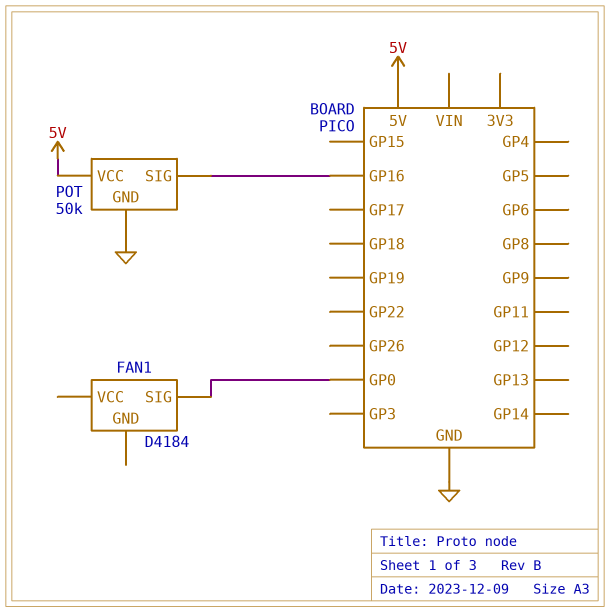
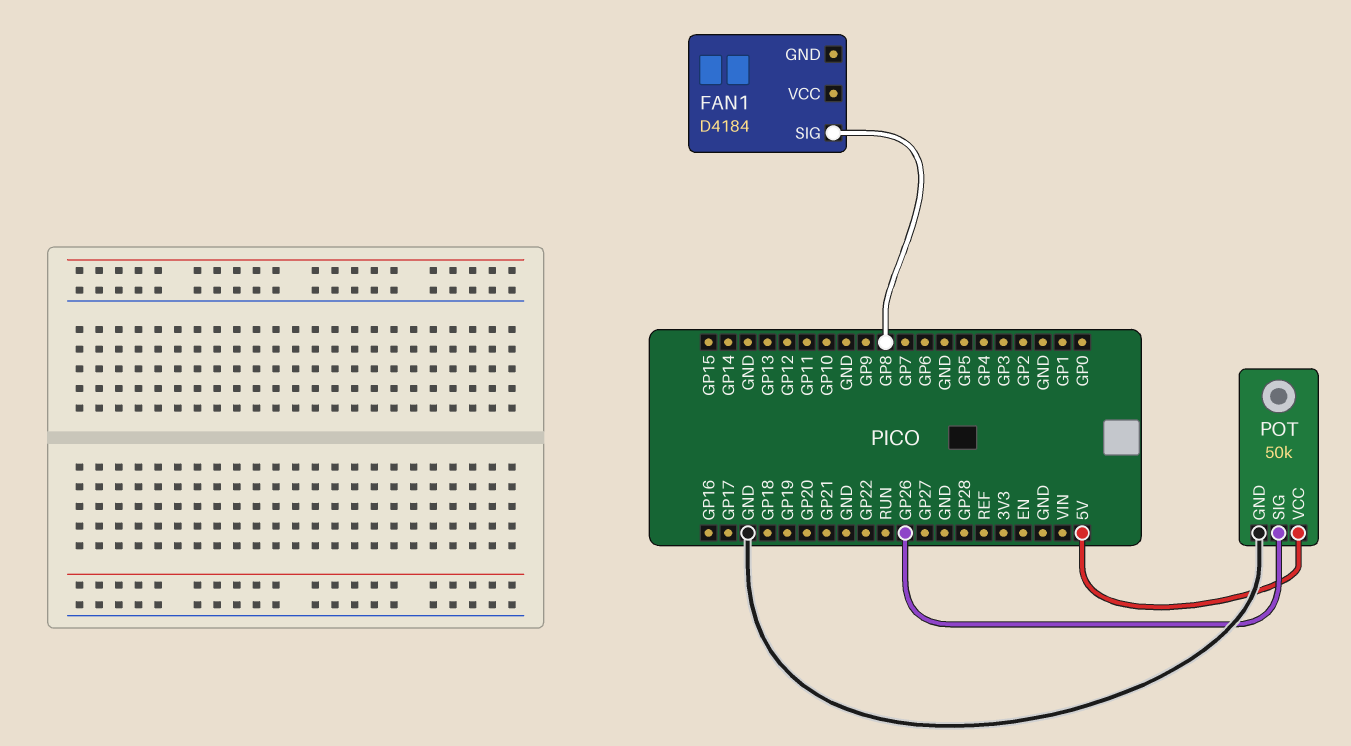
FAN1 pin SIG: GP0 -> GP8
POT pin SIG: GP16 -> GP26

